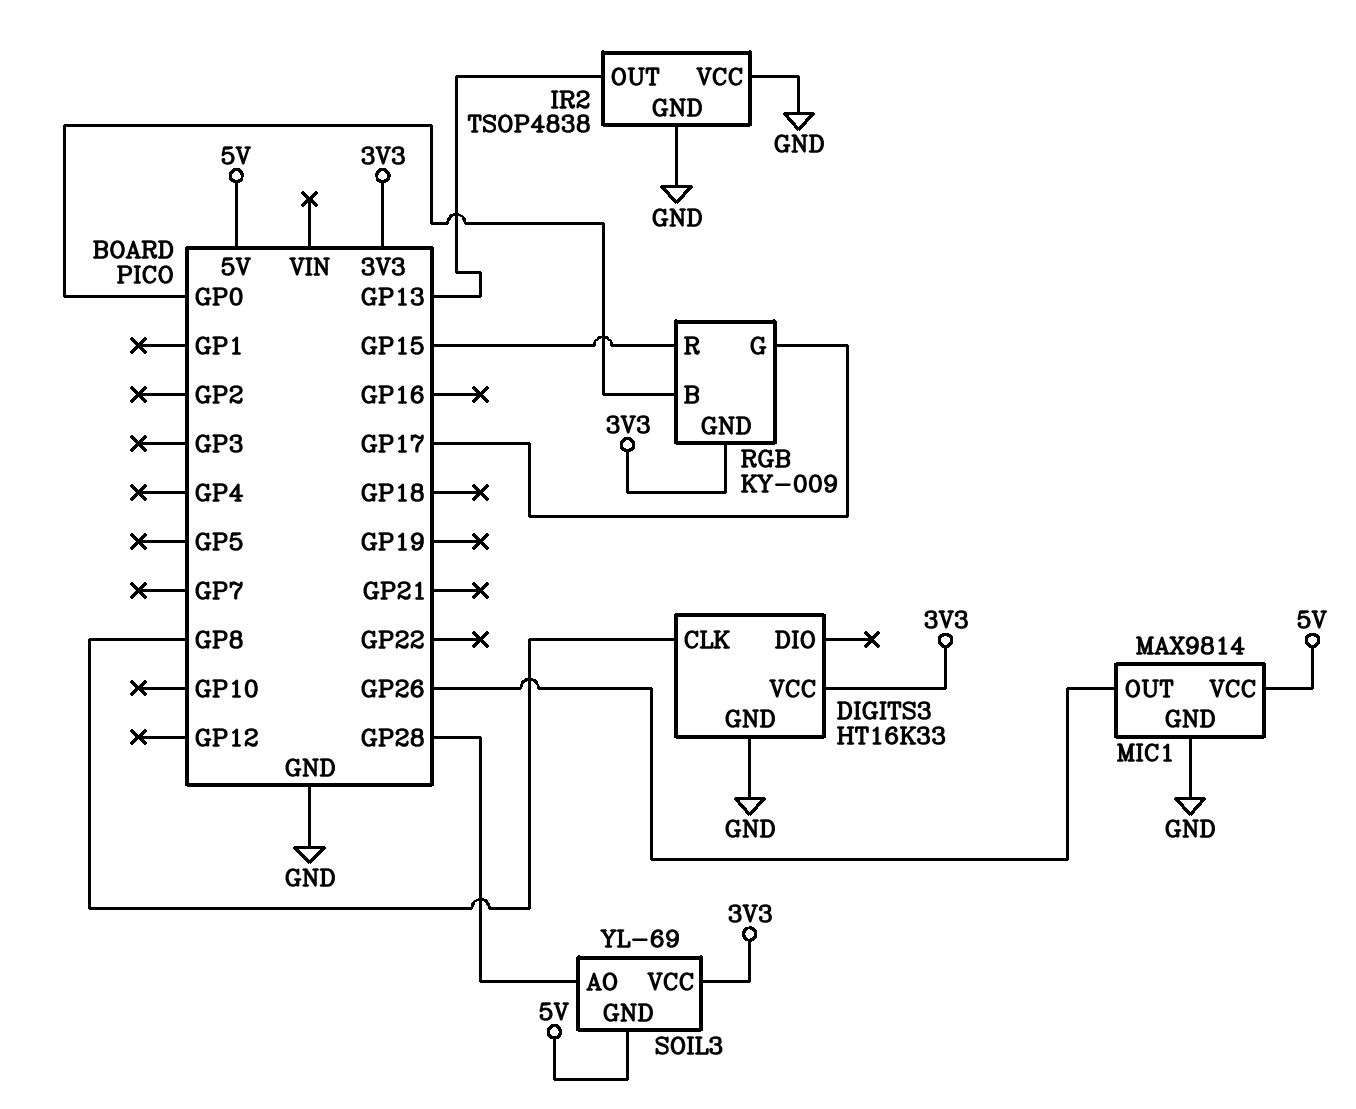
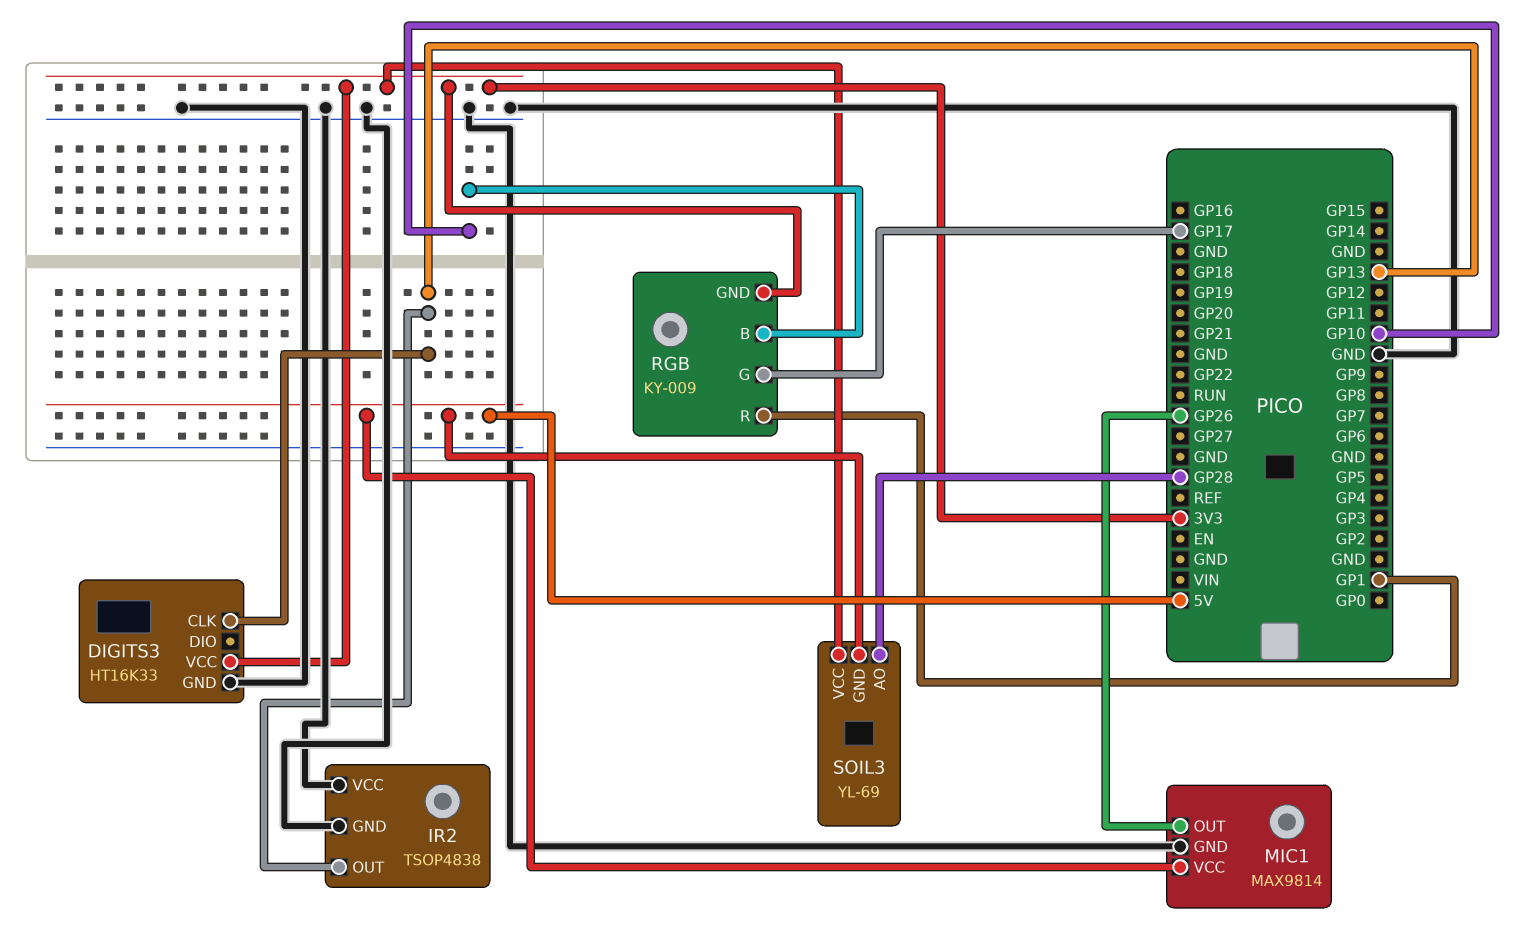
DIGITS3 pin CLK: GP8 -> GP13
RGB pin B: GP0 -> GP10
RGB pin R: GP15 -> GP1

